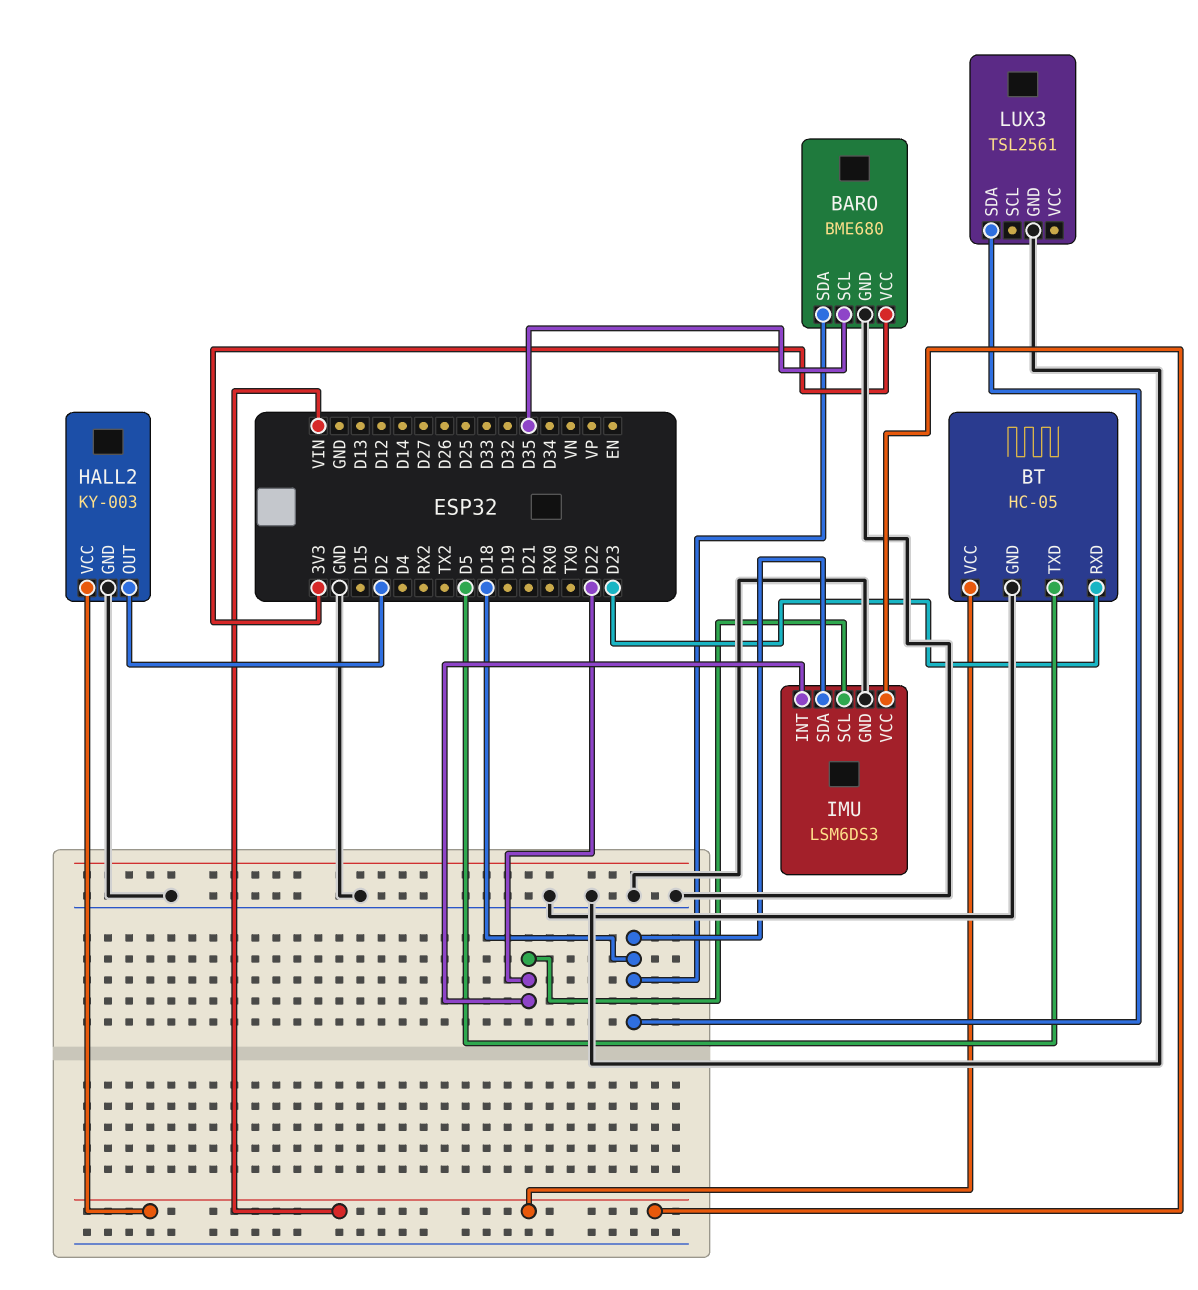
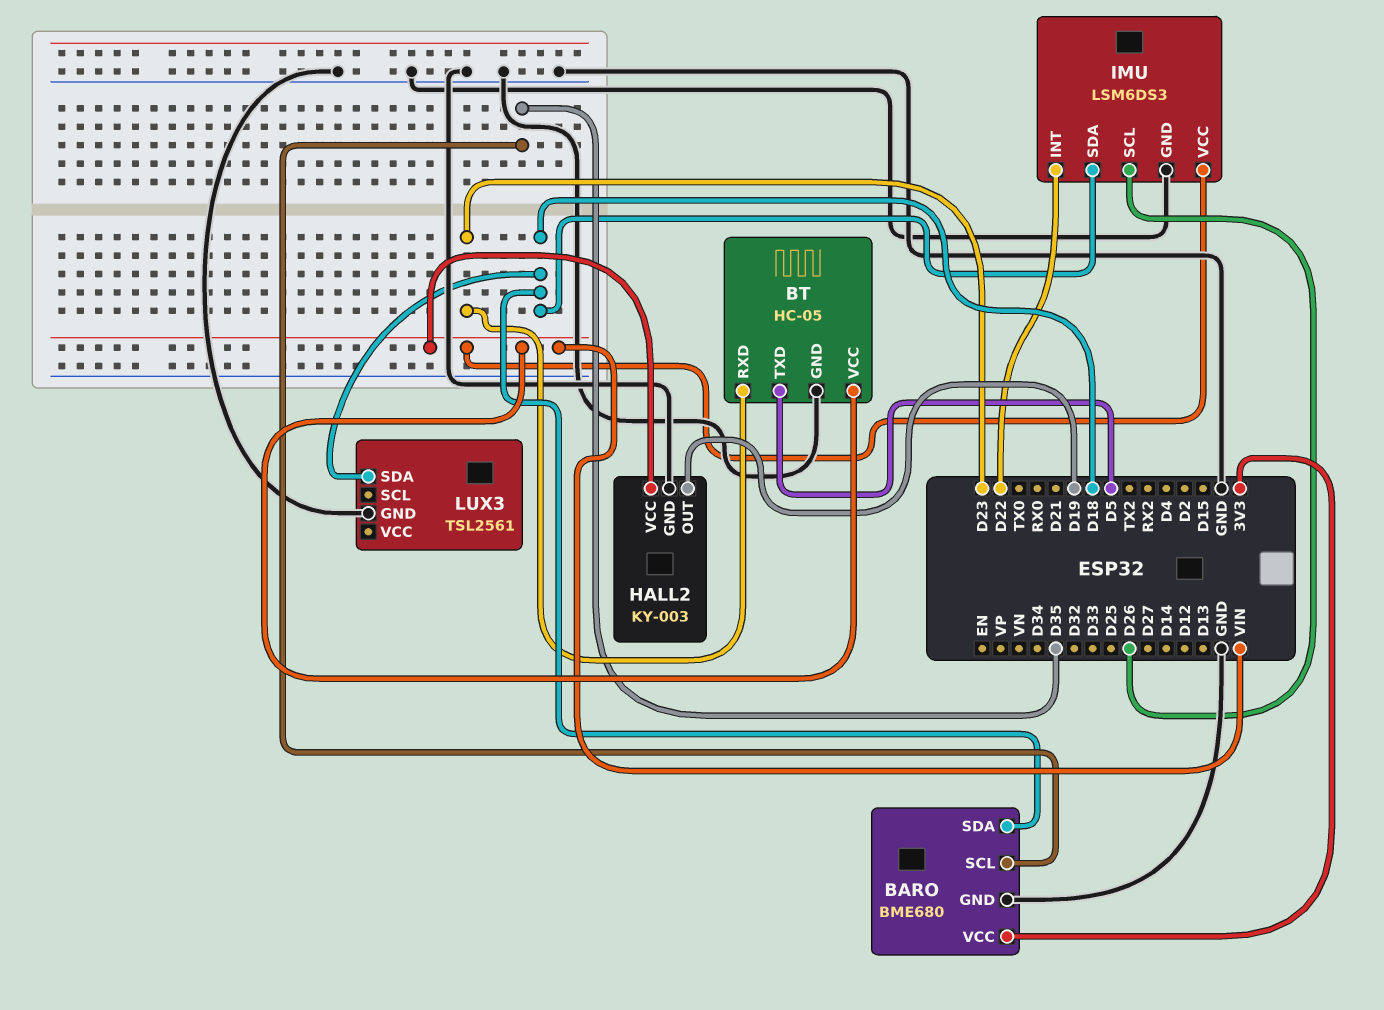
HALL2 pin OUT: D2 -> D19
IMU pin SCL: D22 -> D26

